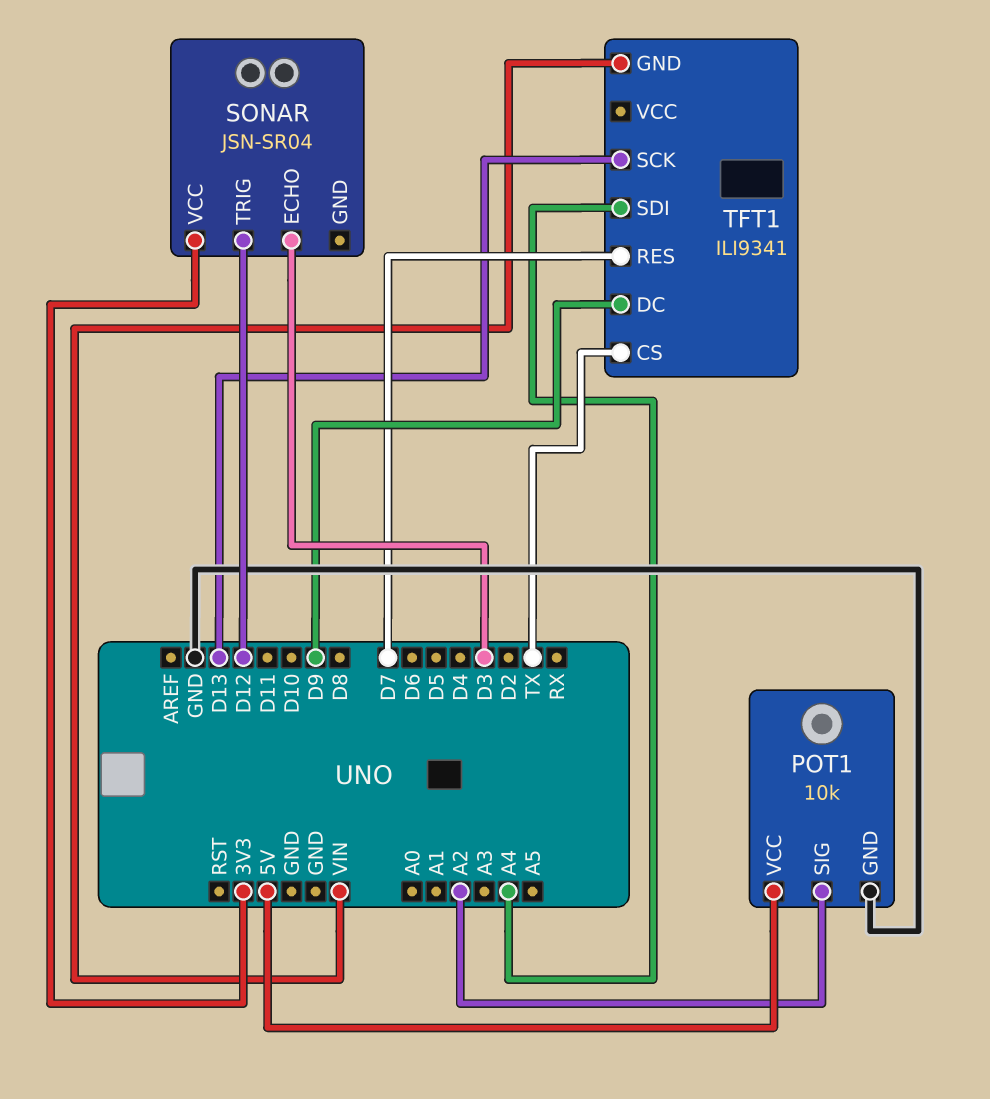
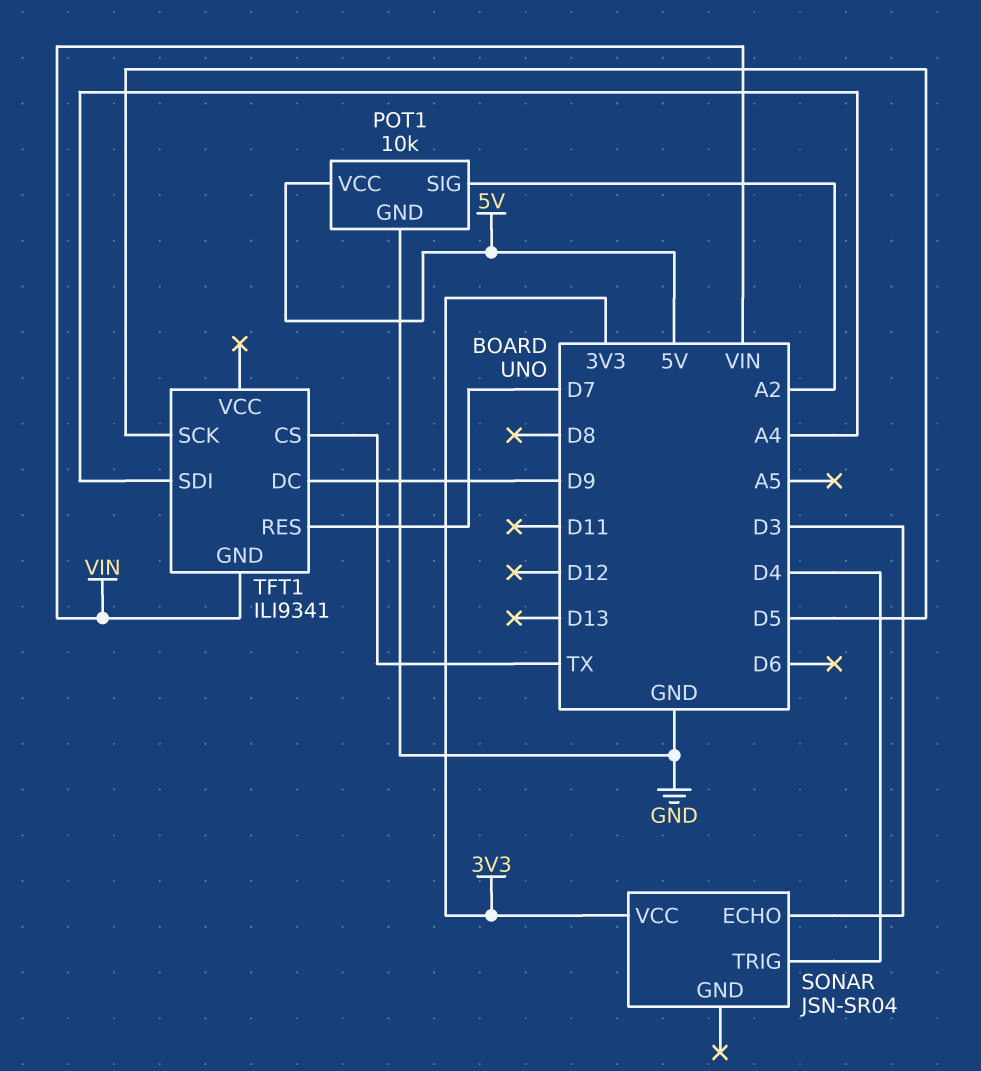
SONAR pin TRIG: D12 -> D4
TFT1 pin SCK: D13 -> D5

